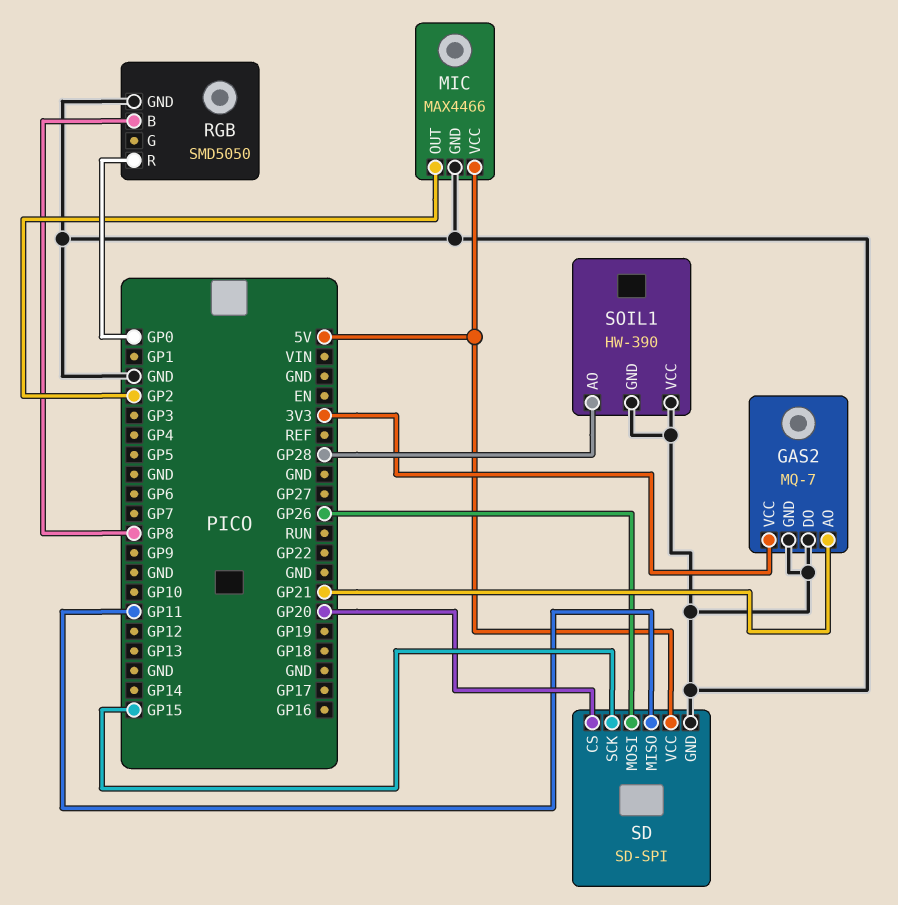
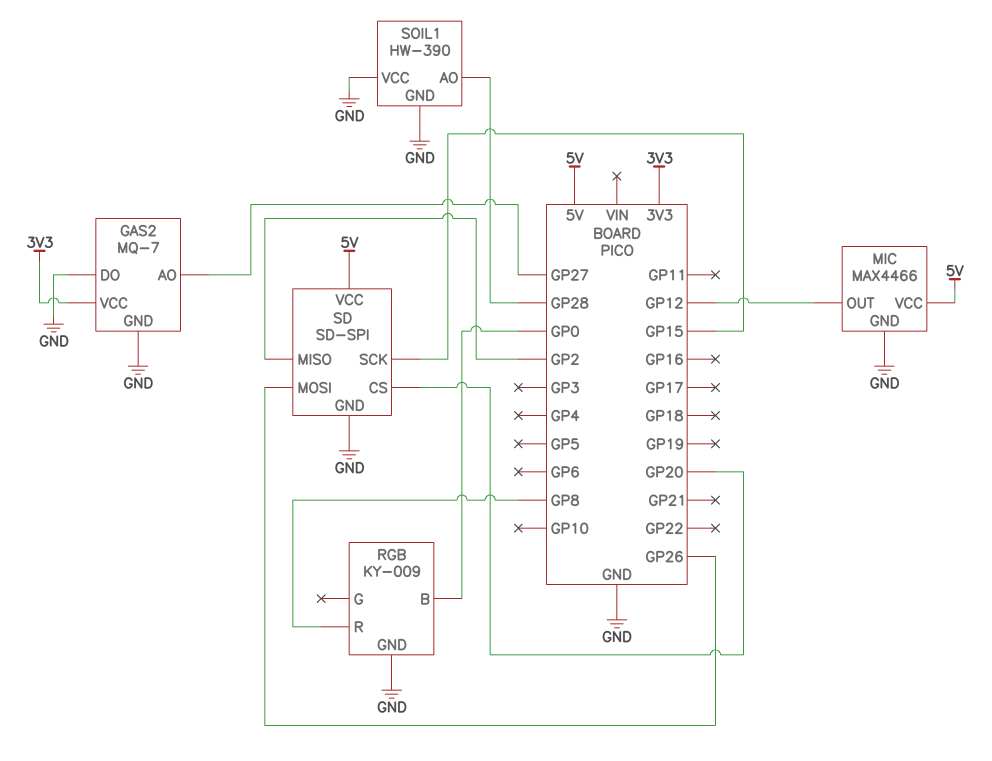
GAS2 pin AO: GP21 -> GP27
MIC pin OUT: GP2 -> GP12
RGB: SMD5050 -> KY-009
RGB pin B: GP8 -> GP0
RGB pin R: GP0 -> GP8
SD pin MISO: GP11 -> GP2

